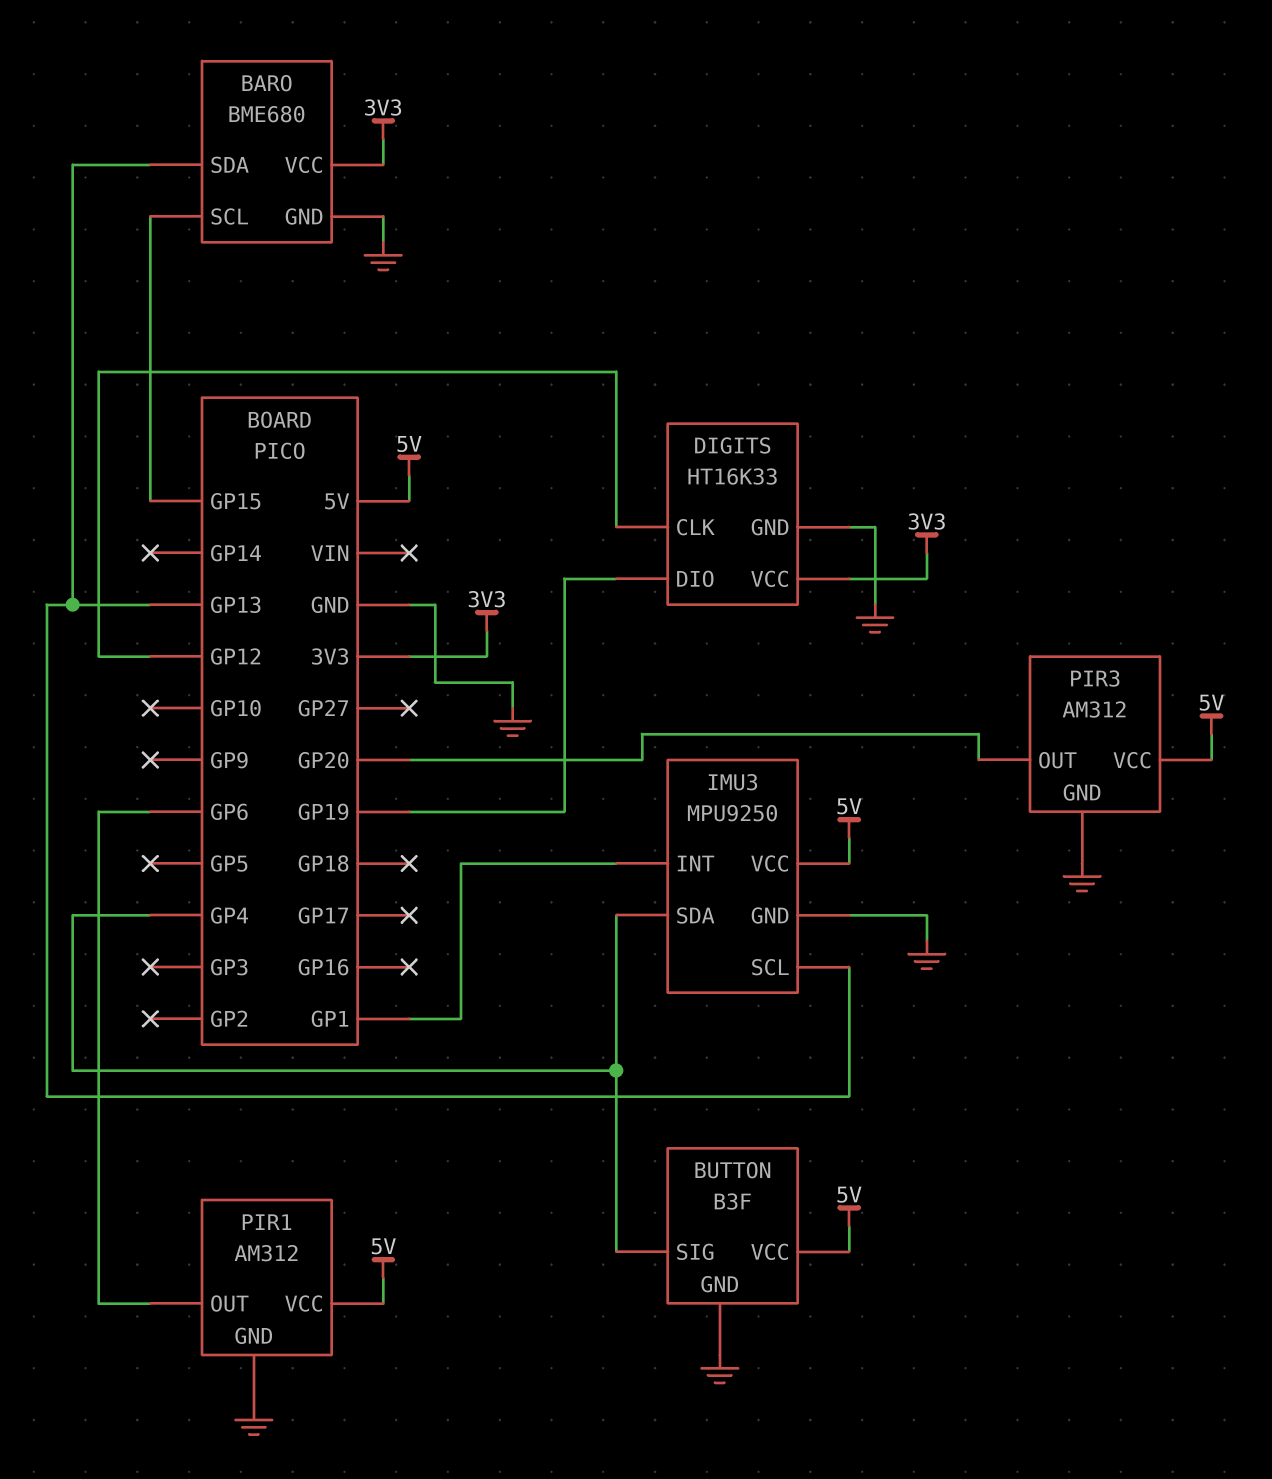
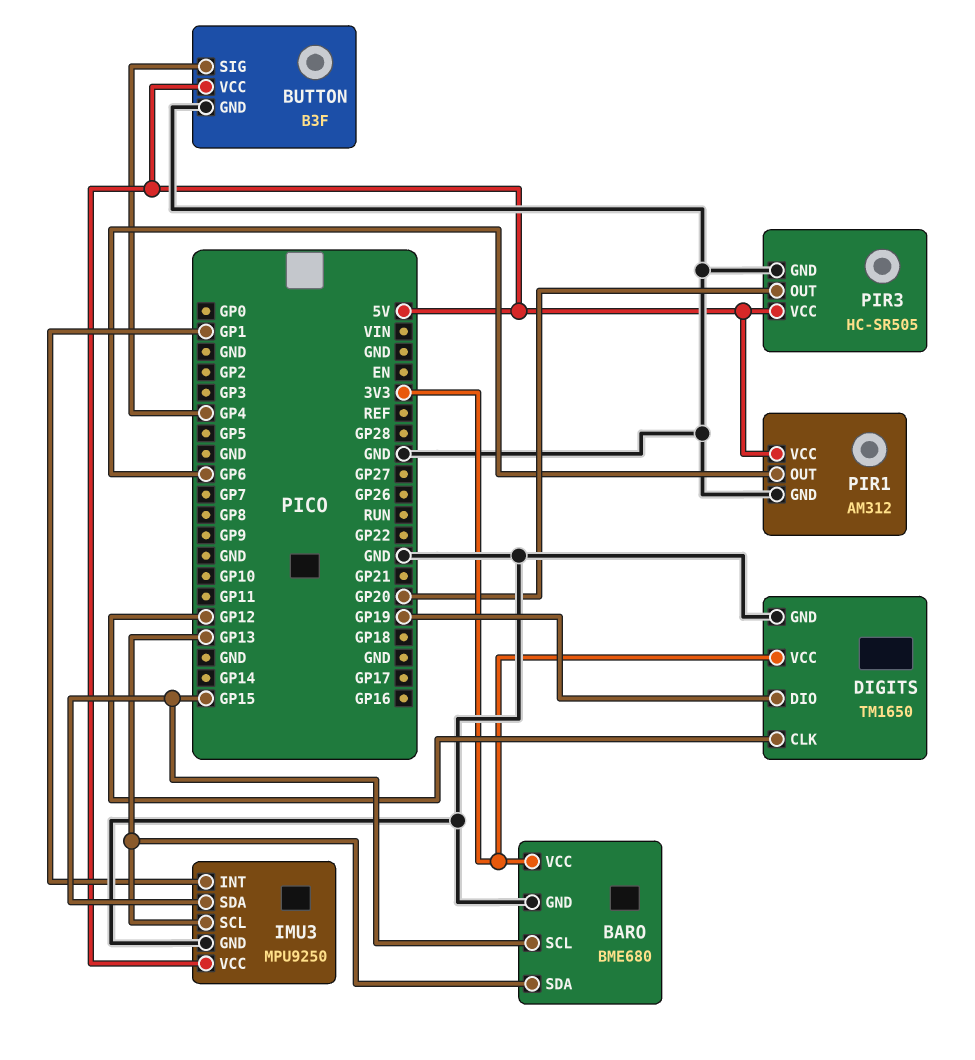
DIGITS: HT16K33 -> TM1650
IMU3 pin SDA: GP4 -> GP15
PIR3: AM312 -> HC-SR505

